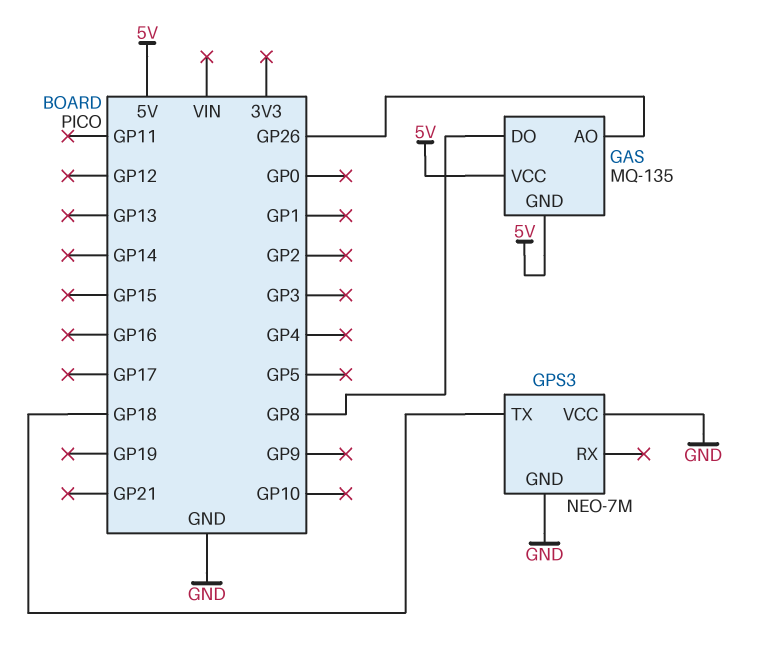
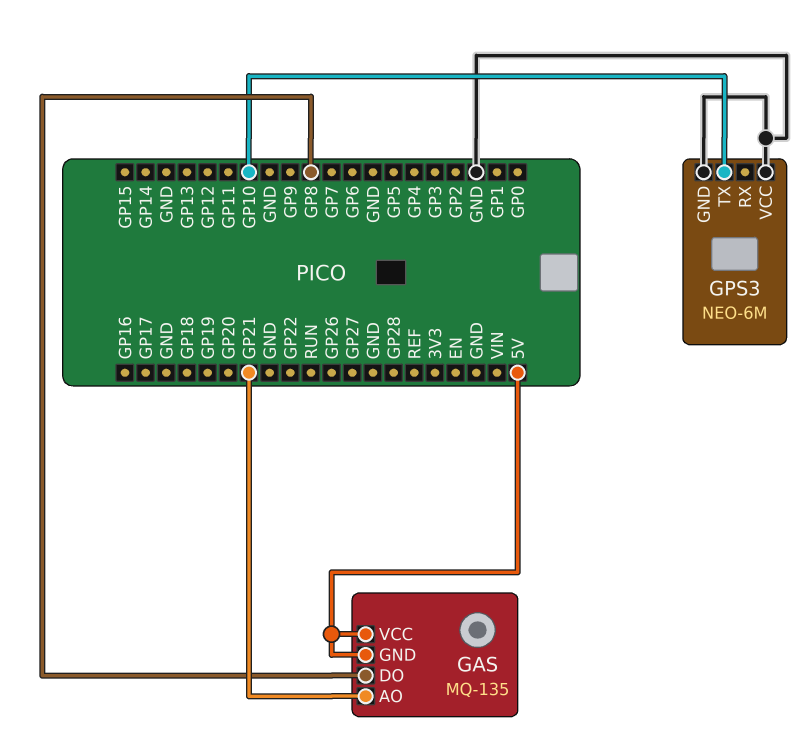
GAS pin AO: GP26 -> GP21
GPS3: NEO-7M -> NEO-6M
GPS3 pin TX: GP18 -> GP10

